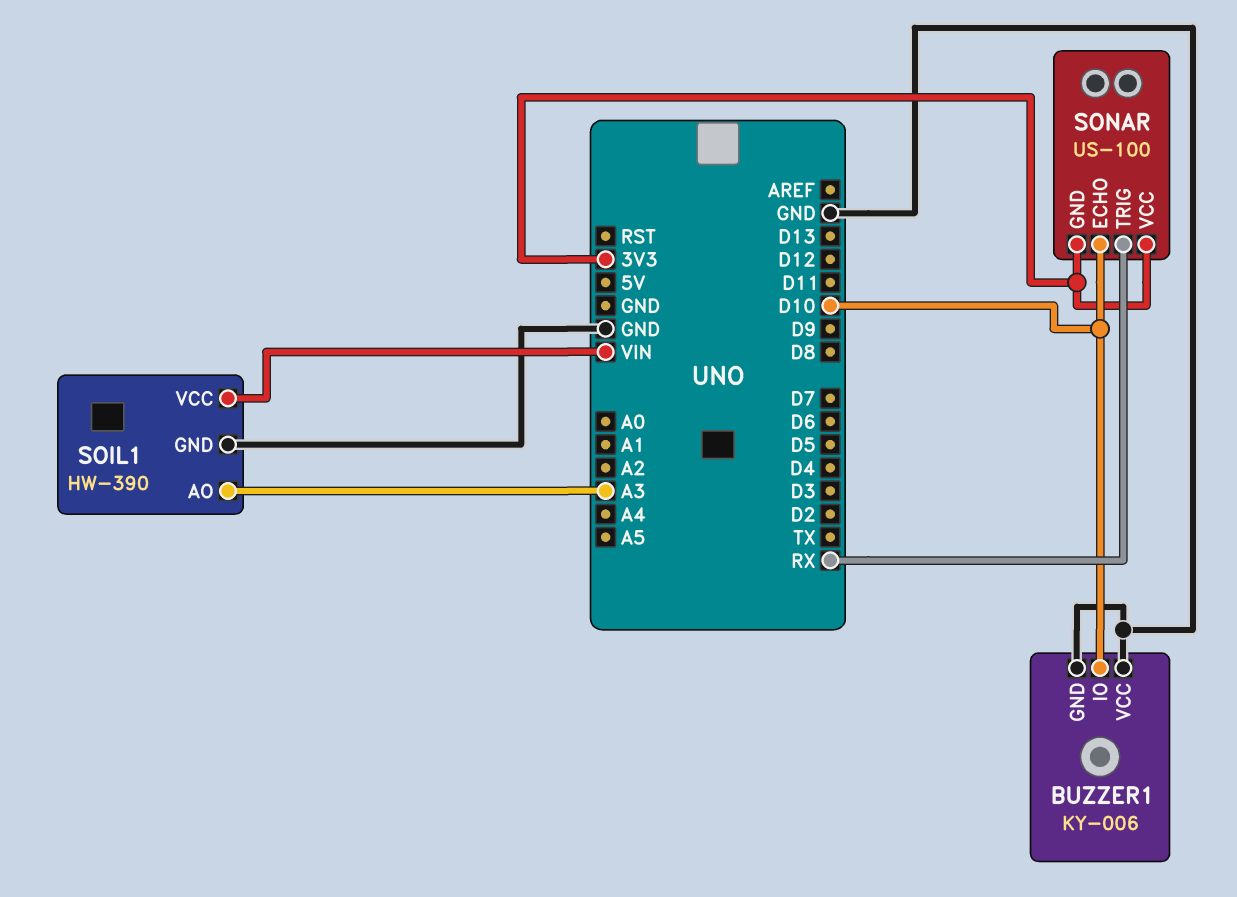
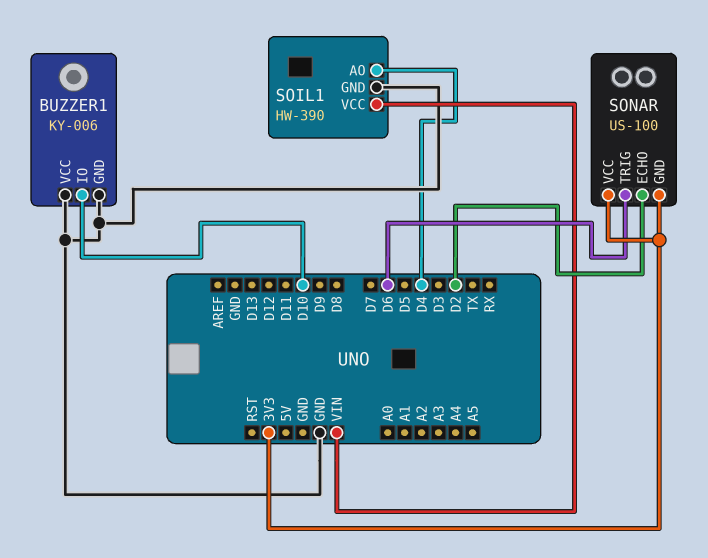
SOIL1 pin AO: A3 -> D4
SONAR pin ECHO: D10 -> D2
SONAR pin TRIG: RX -> D6

